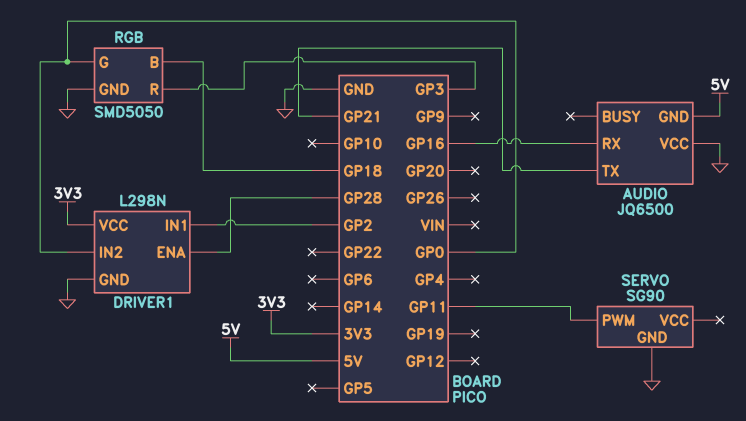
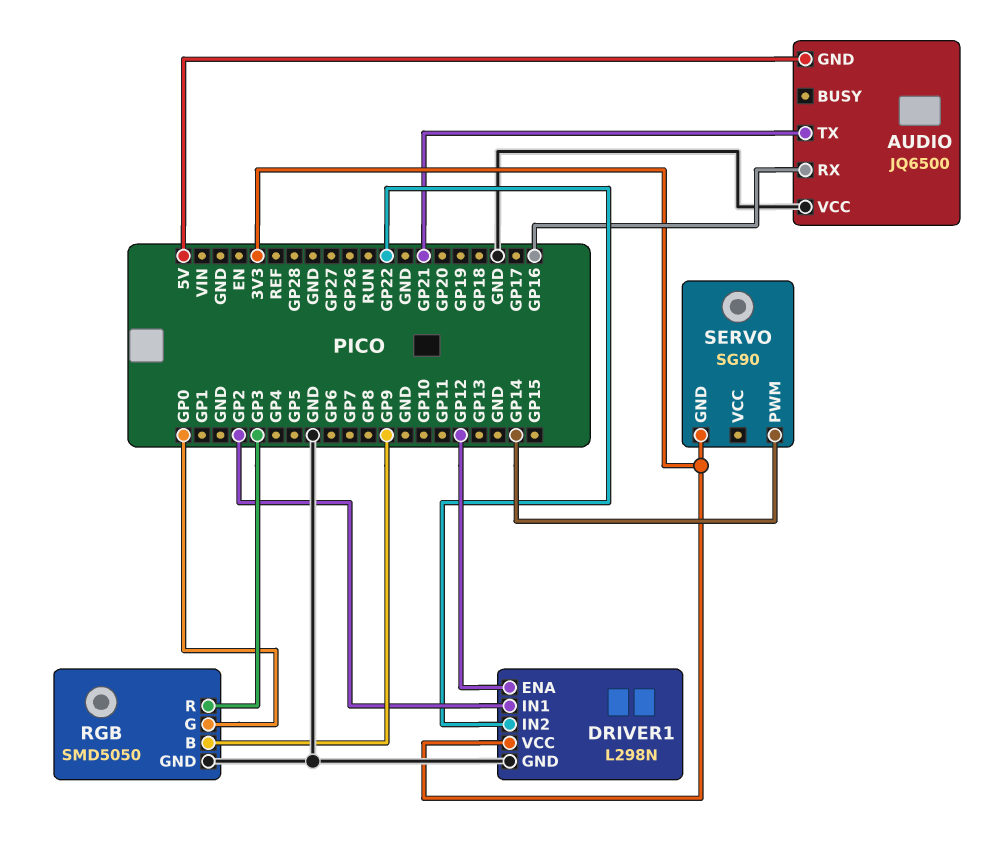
DRIVER1 pin ENA: GP28 -> GP12
DRIVER1 pin IN2: GP0 -> GP22
RGB pin B: GP18 -> GP9
SERVO pin GND: GND -> 3V3
SERVO pin PWM: GP11 -> GP14

